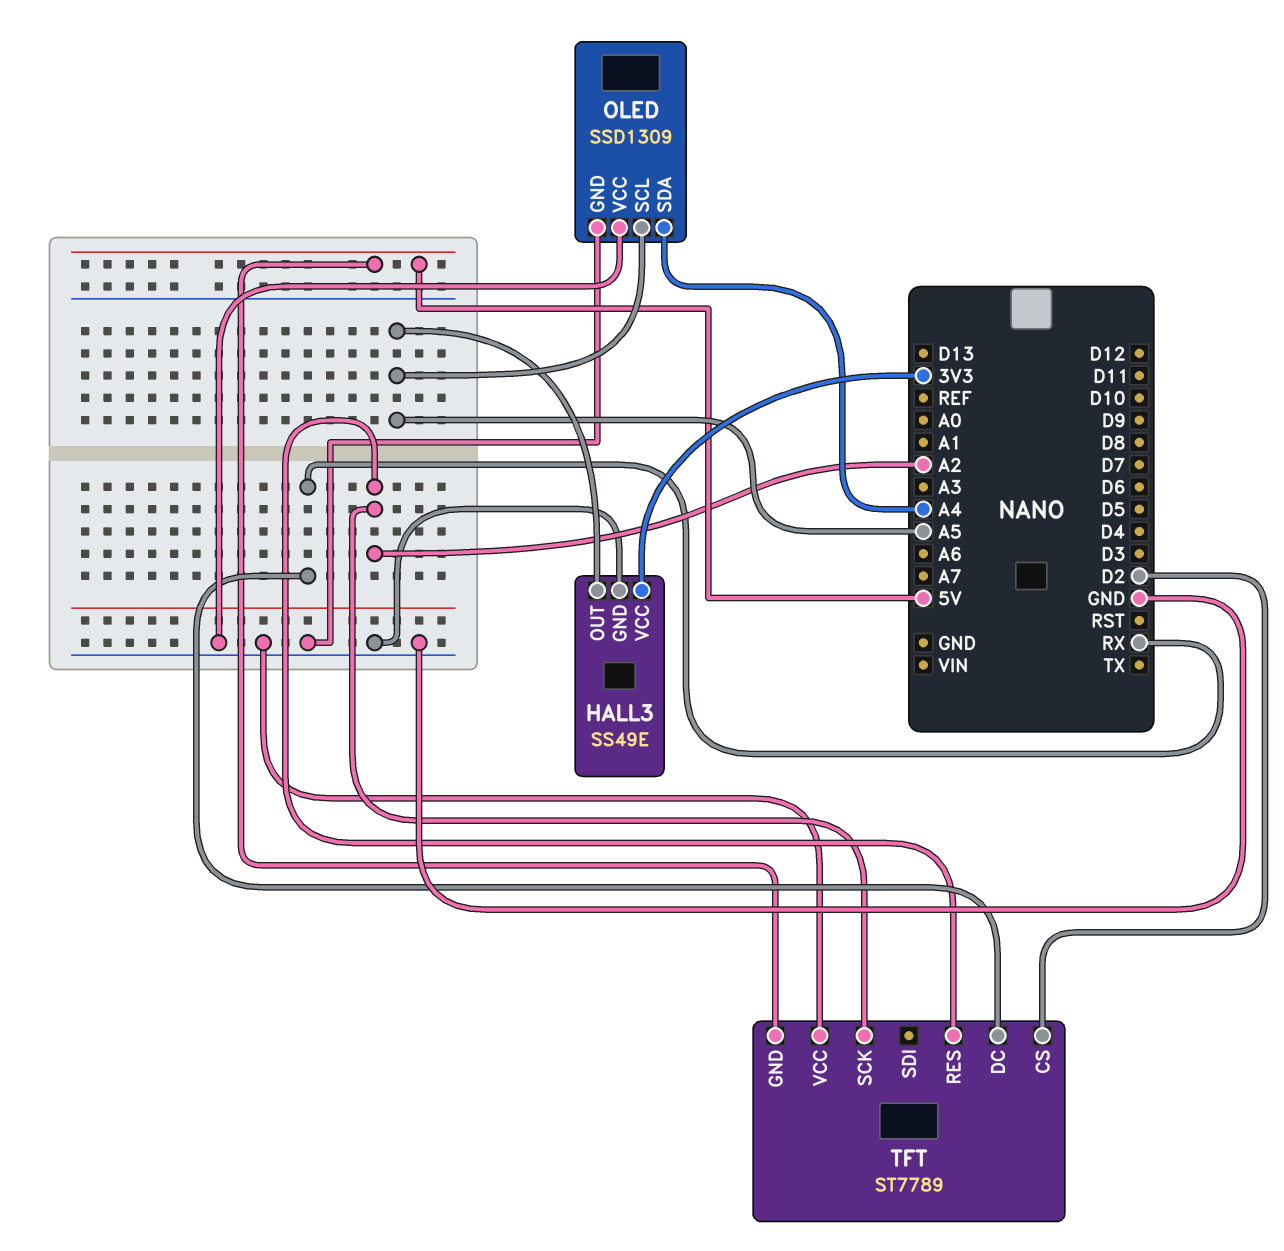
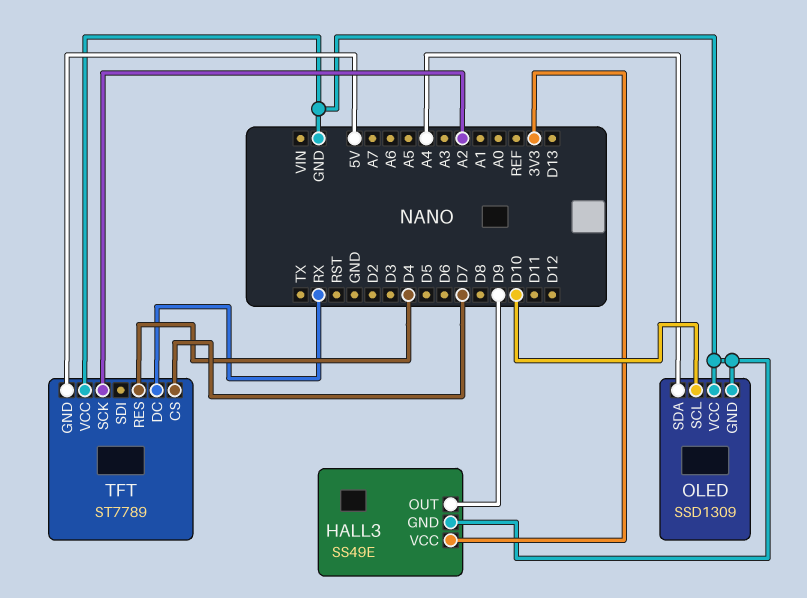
HALL3 pin OUT: A5 -> D9
OLED pin SCL: A5 -> D10
TFT pin CS: D2 -> D7
TFT pin RES: A2 -> D4

